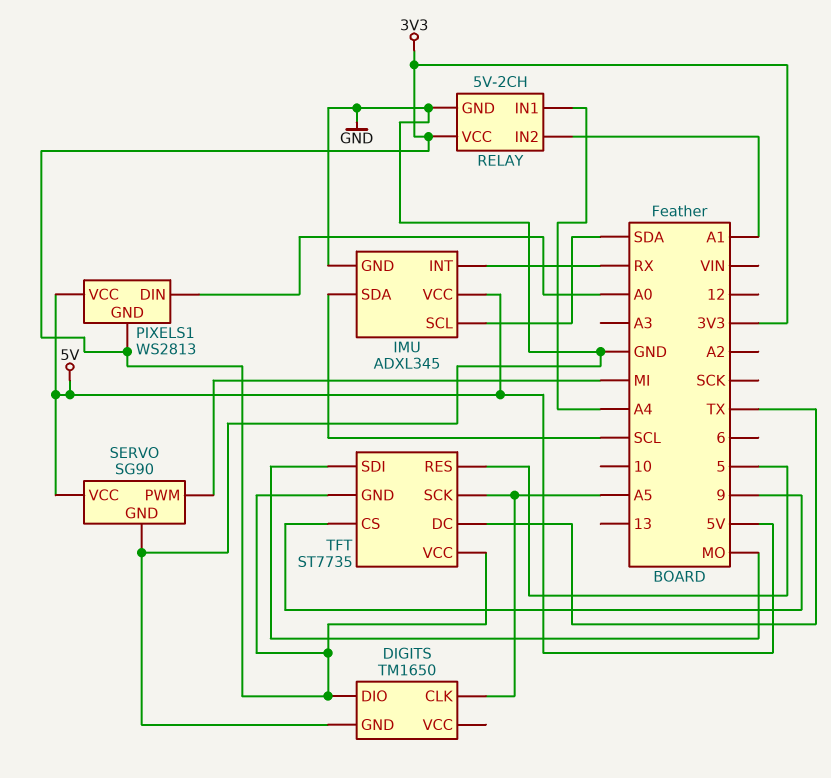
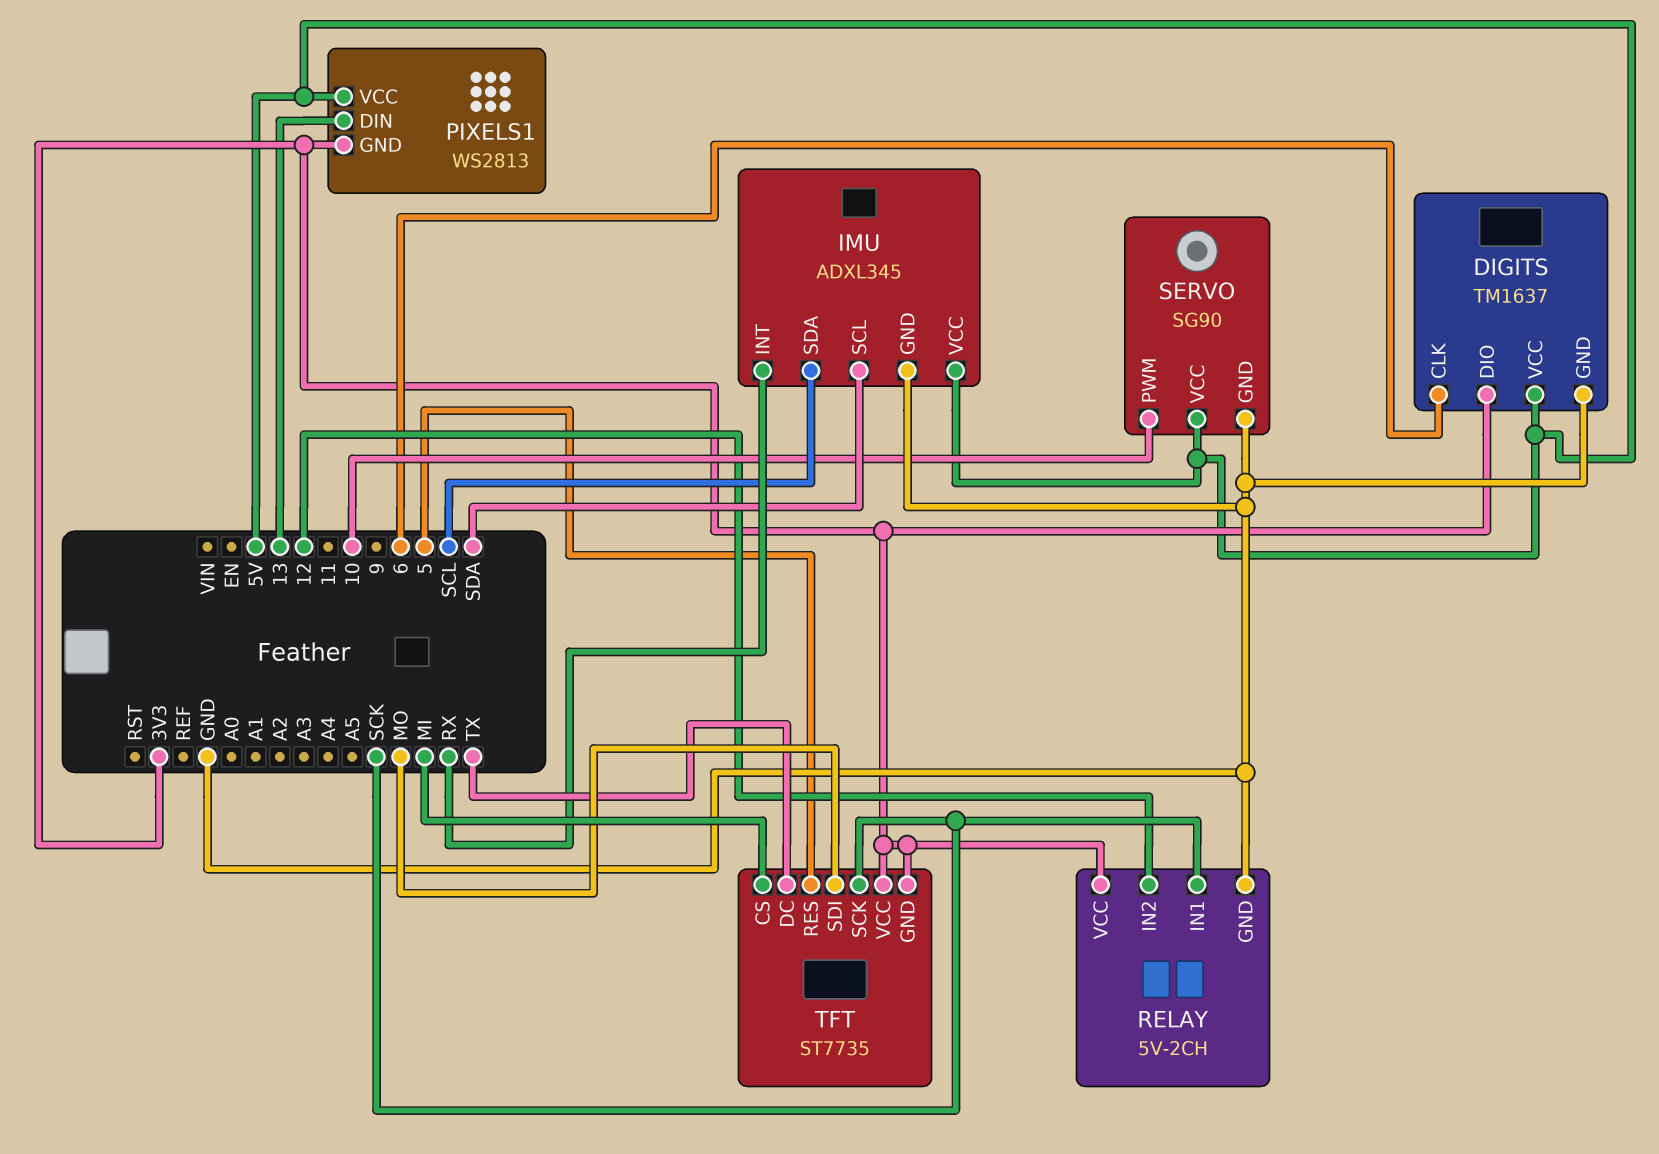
DIGITS: TM1650 -> TM1637
DIGITS pin CLK: A5 -> 6
DIGITS pin VCC: none -> 5V
PIXELS1 pin DIN: A0 -> 13
RELAY pin IN1: A4 -> SCK
RELAY pin IN2: A1 -> 12
SERVO pin PWM: MI -> 10
TFT pin CS: 9 -> MI
TFT pin SCK: A5 -> SCK

